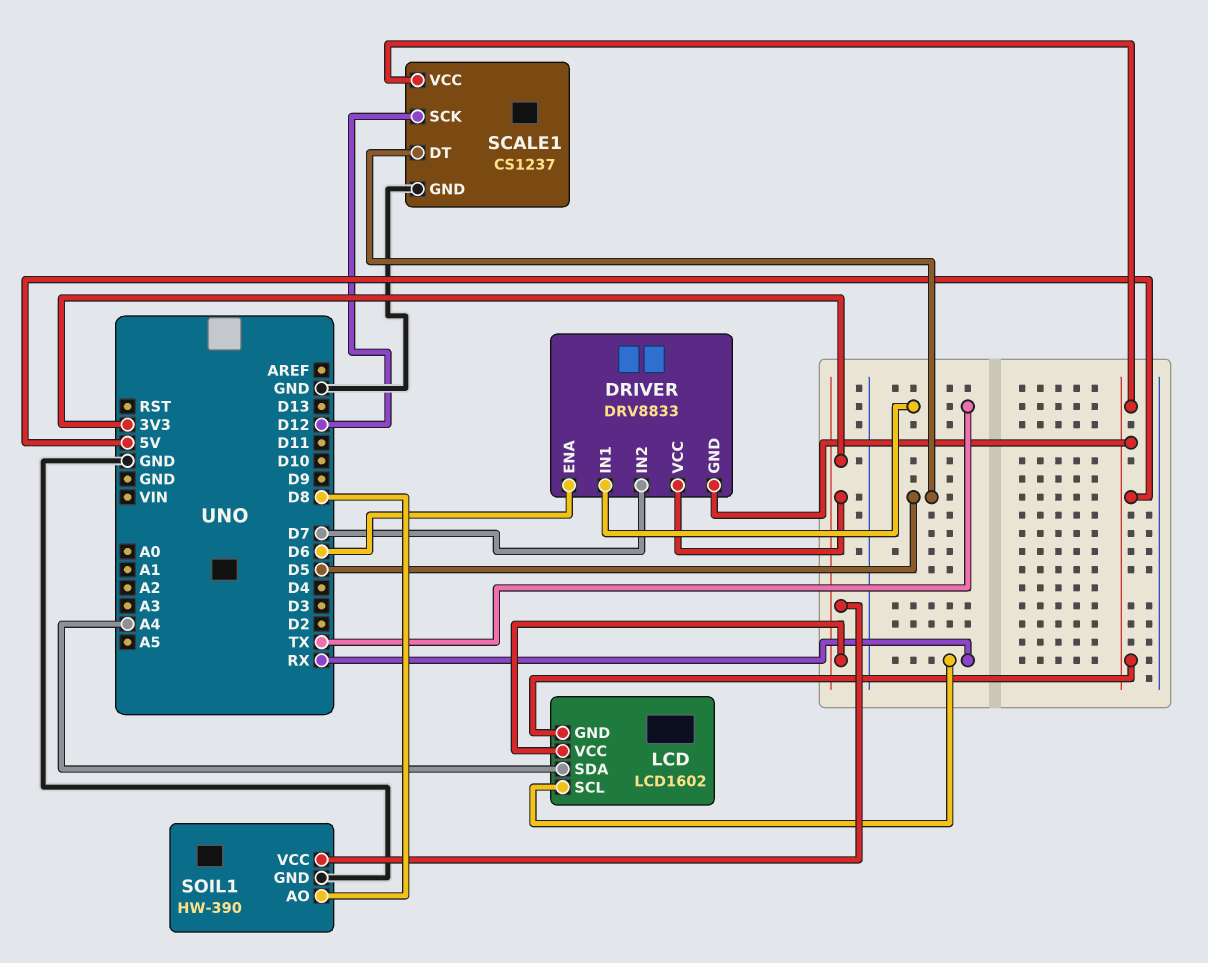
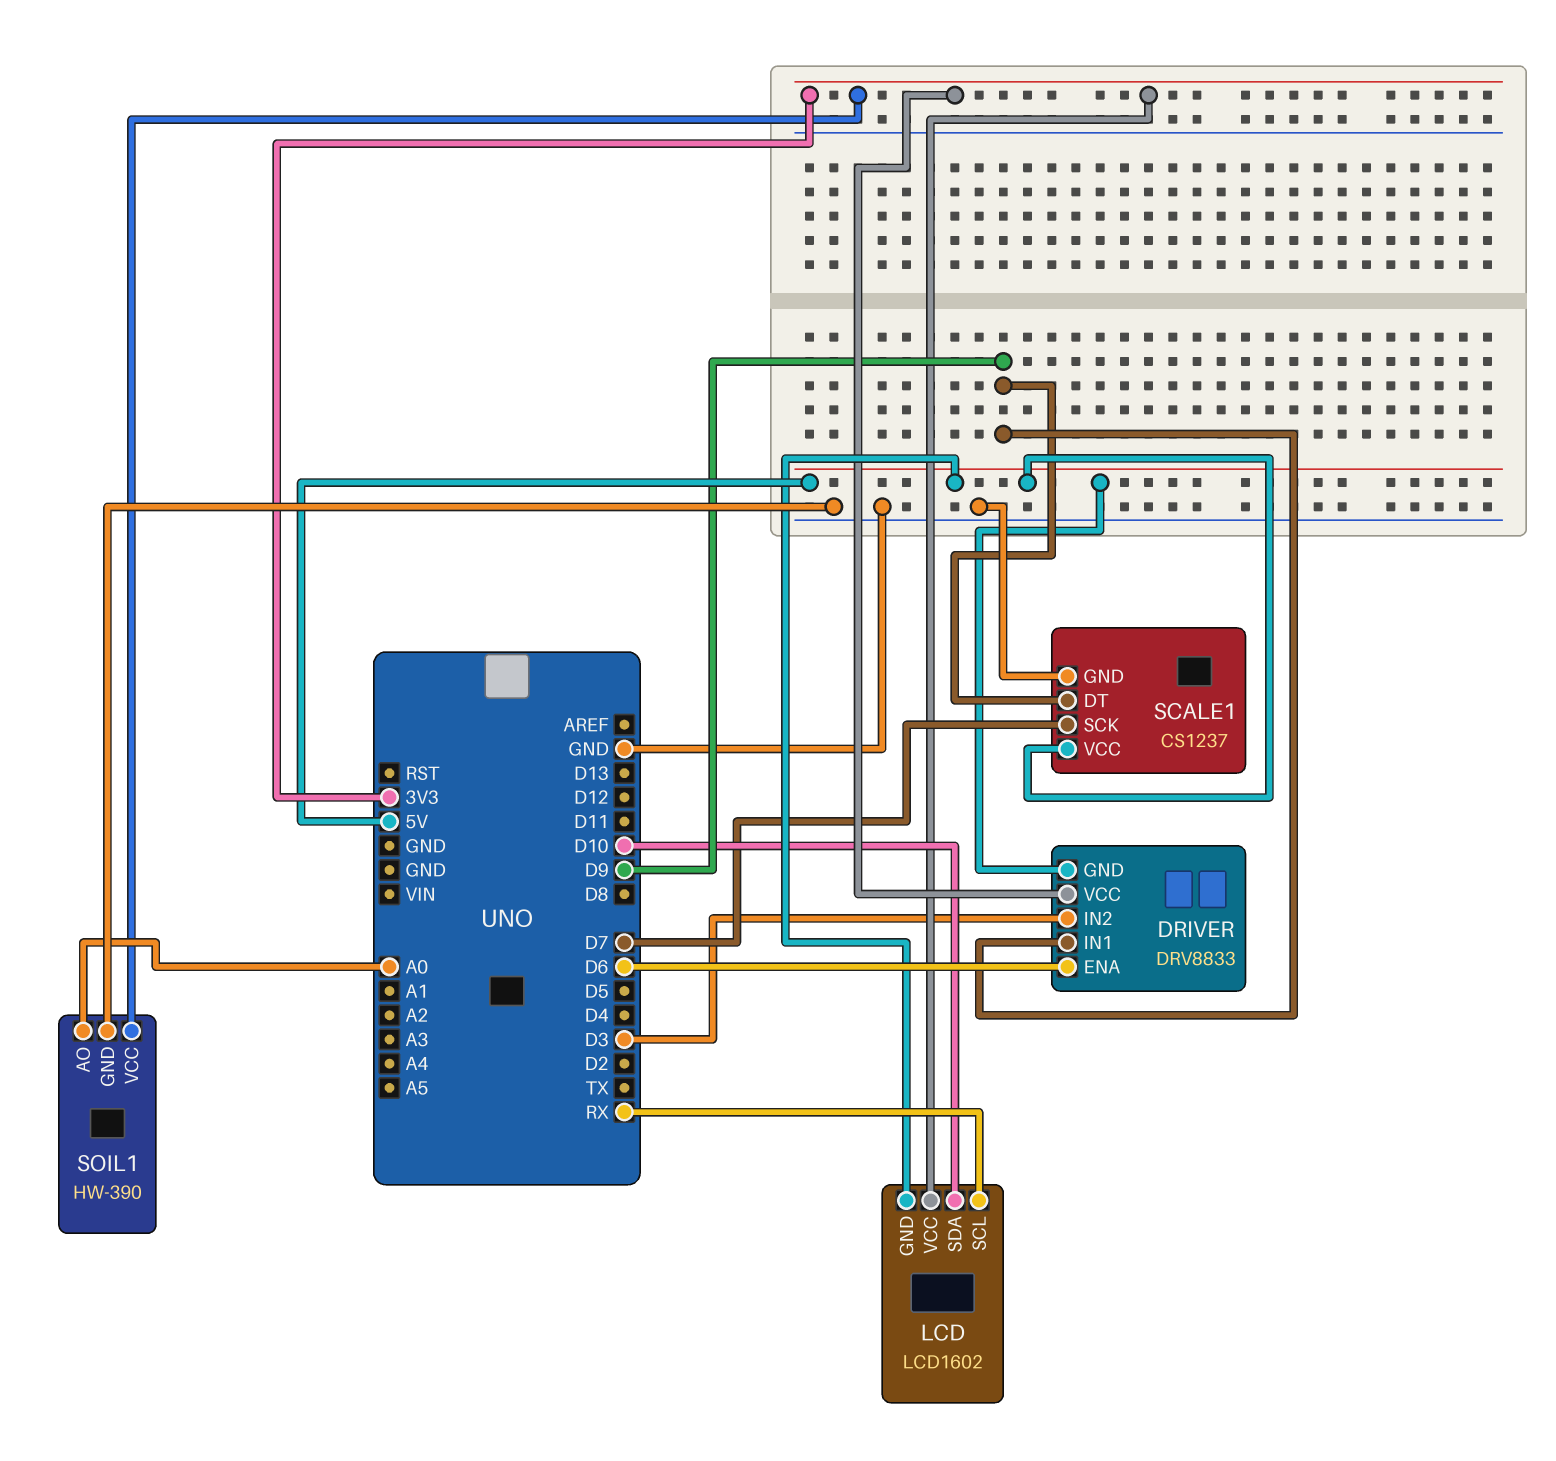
DRIVER pin IN1: TX -> D9
DRIVER pin IN2: D7 -> D3
LCD pin SDA: A4 -> D10
SCALE1 pin DT: D5 -> D9
SCALE1 pin SCK: D12 -> D7
SOIL1 pin AO: D8 -> A0

